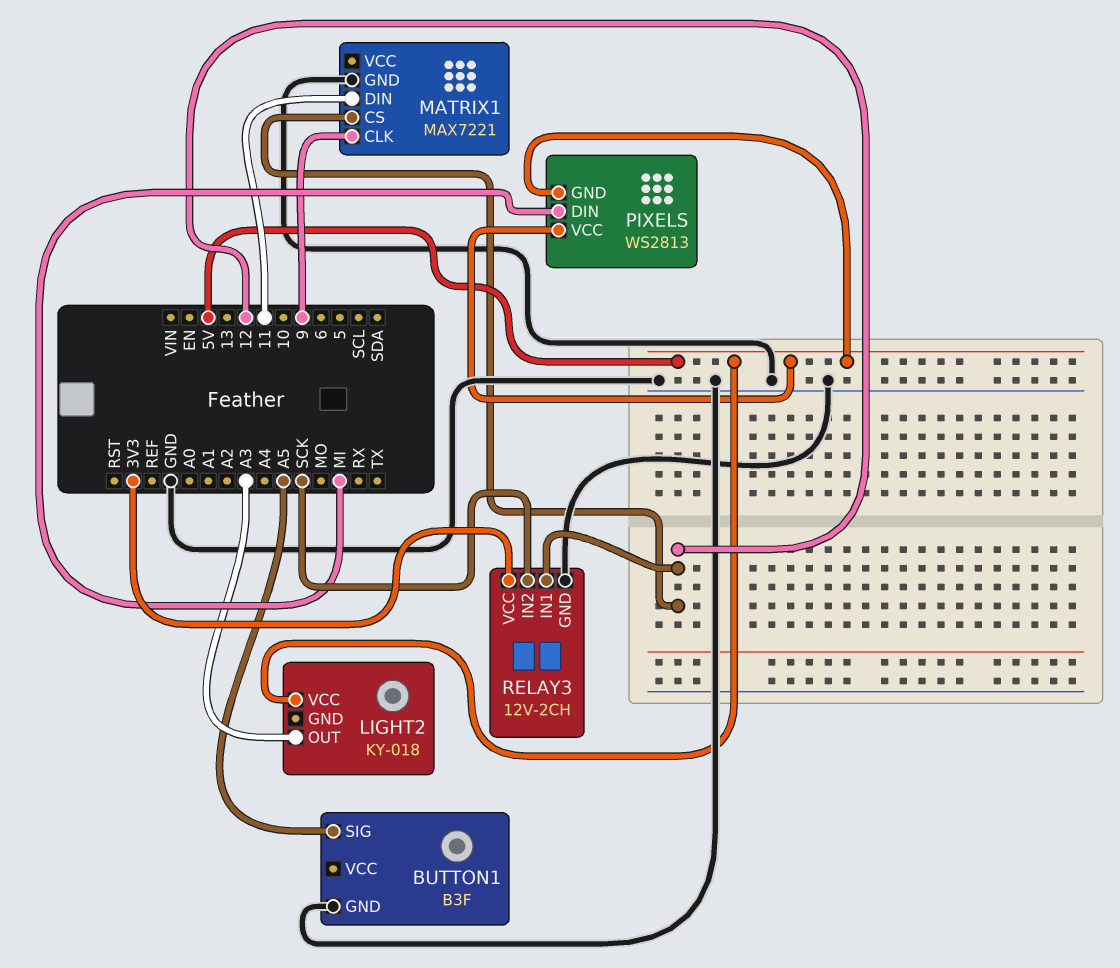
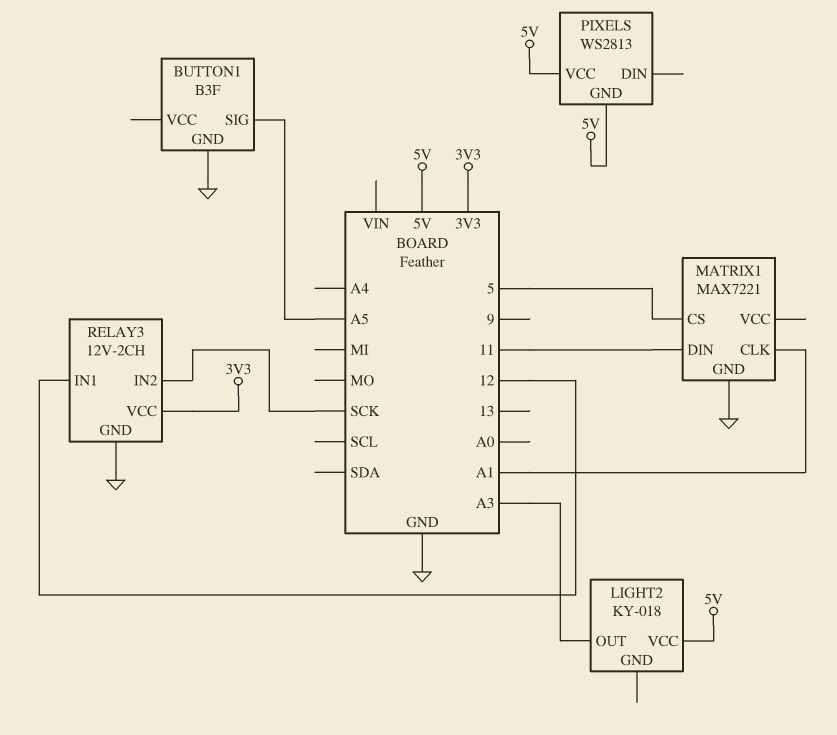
MATRIX1 pin CLK: 9 -> A1
MATRIX1 pin CS: 12 -> 5
PIXELS pin DIN: MI -> none

